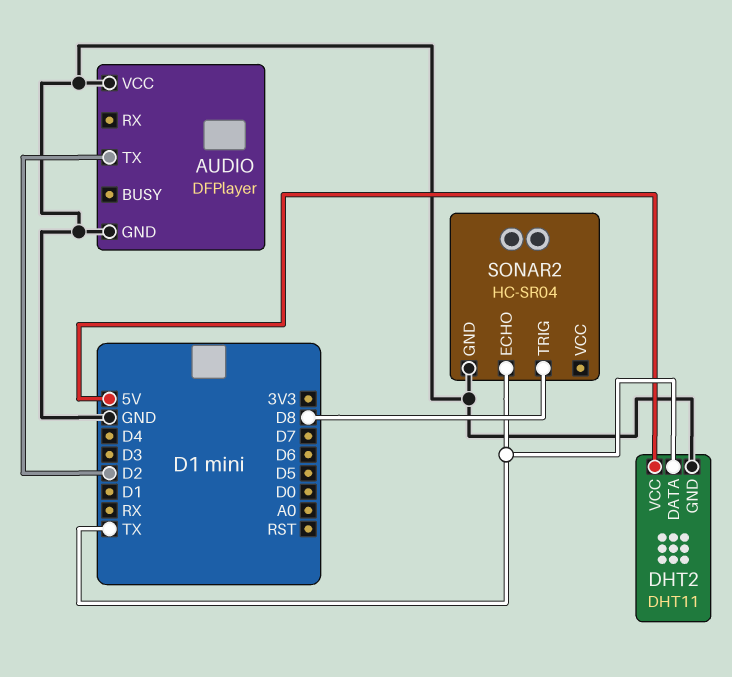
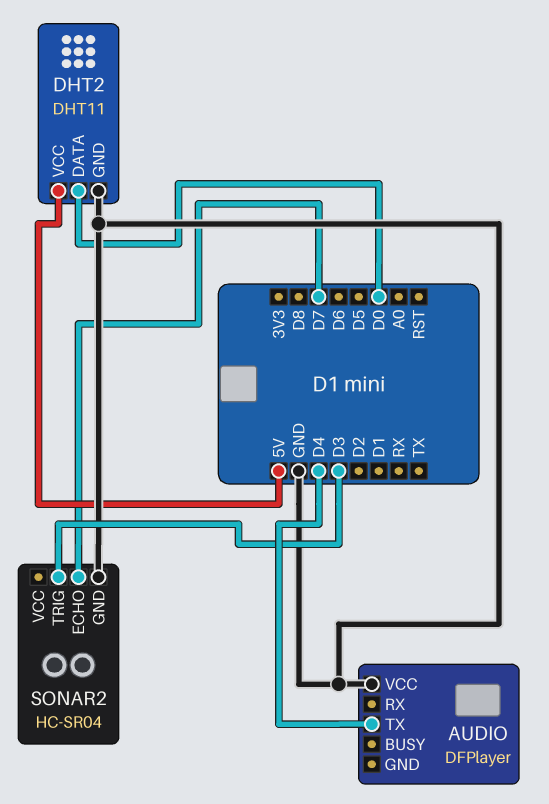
AUDIO pin GND: GND -> none
AUDIO pin TX: D2 -> D4
DHT2 pin DATA: TX -> D0
SONAR2 pin ECHO: TX -> D7
SONAR2 pin TRIG: D8 -> D3

